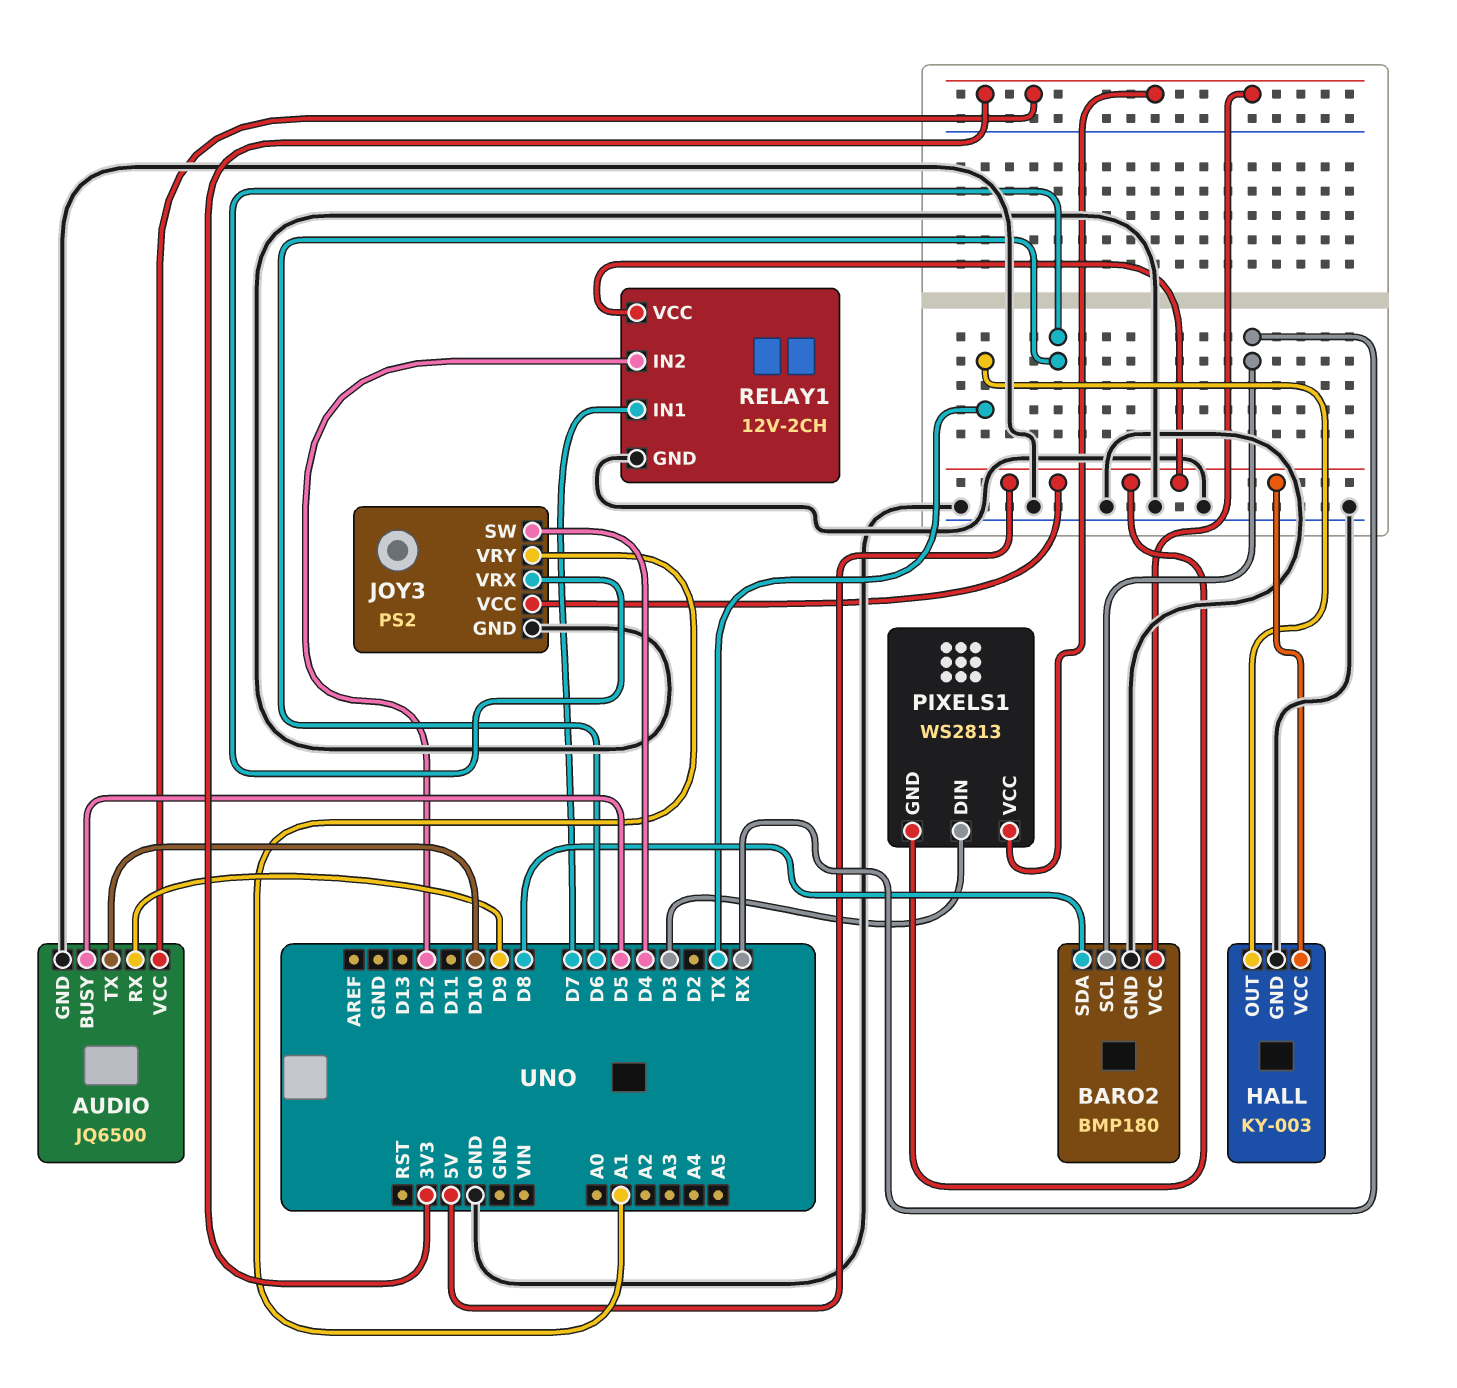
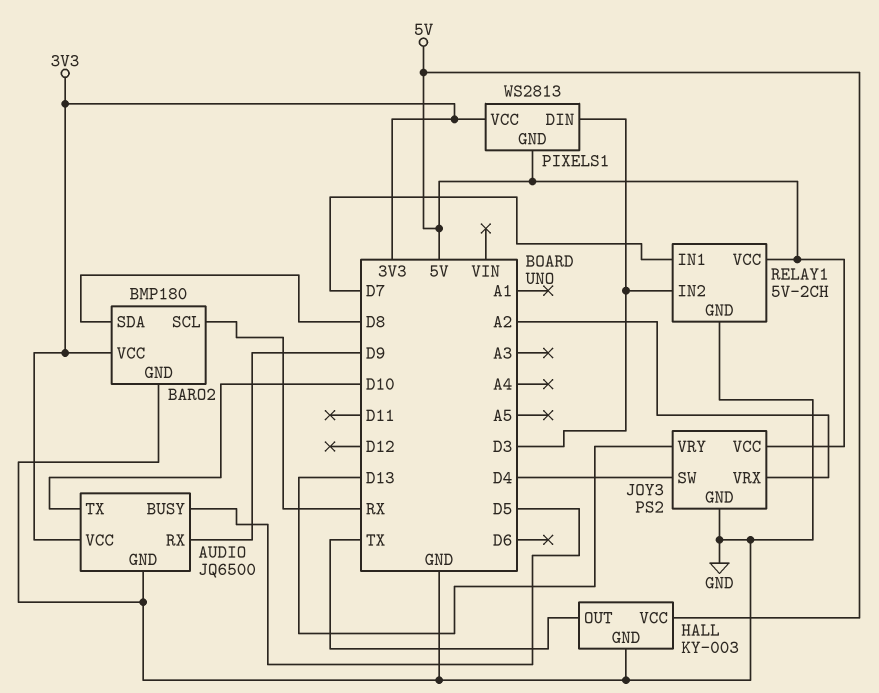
JOY3 pin VRX: D6 -> A2
JOY3 pin VRY: A1 -> D13
RELAY1: 12V-2CH -> 5V-2CH
RELAY1 pin IN2: D12 -> D3

